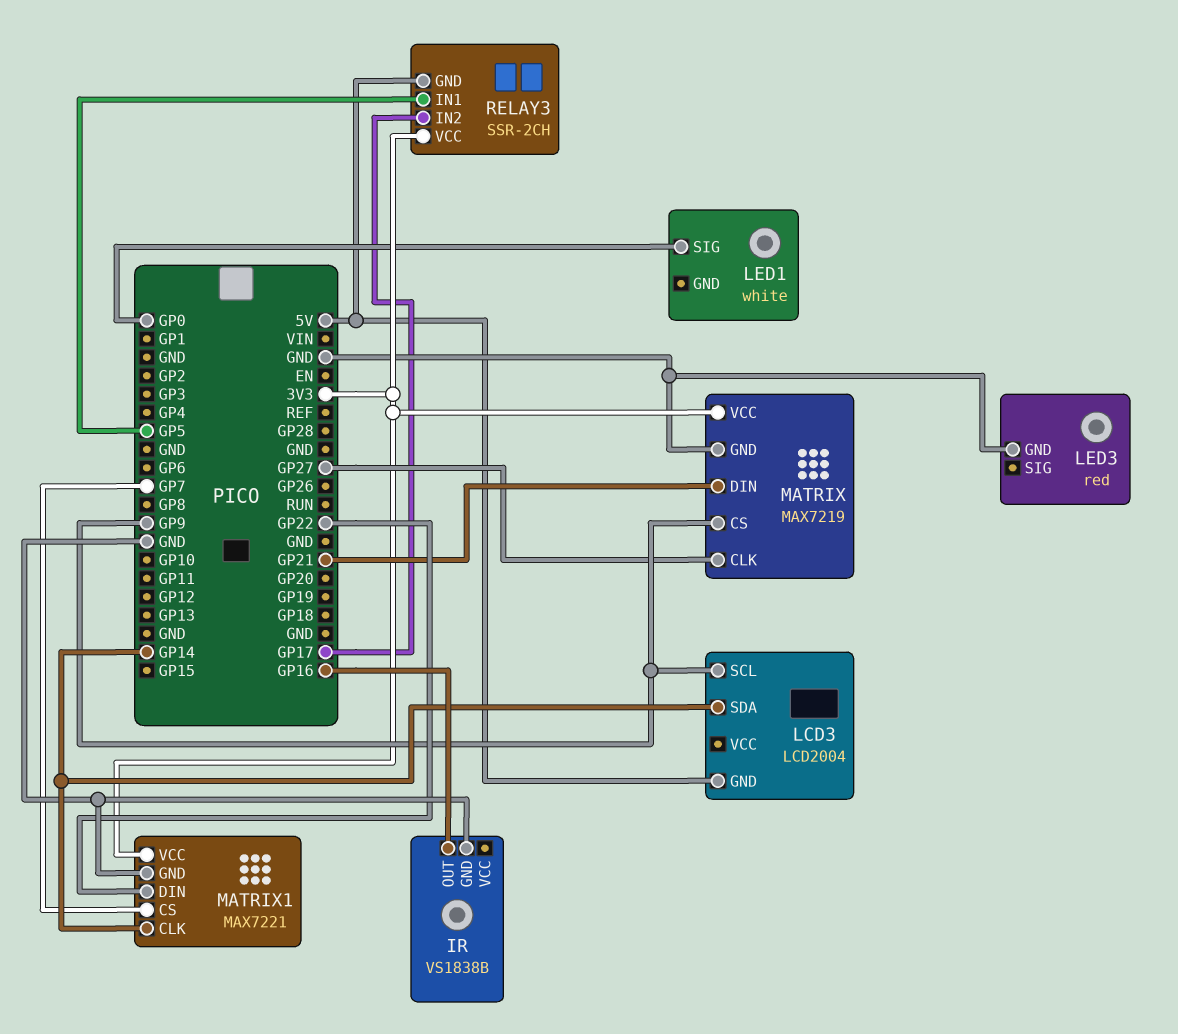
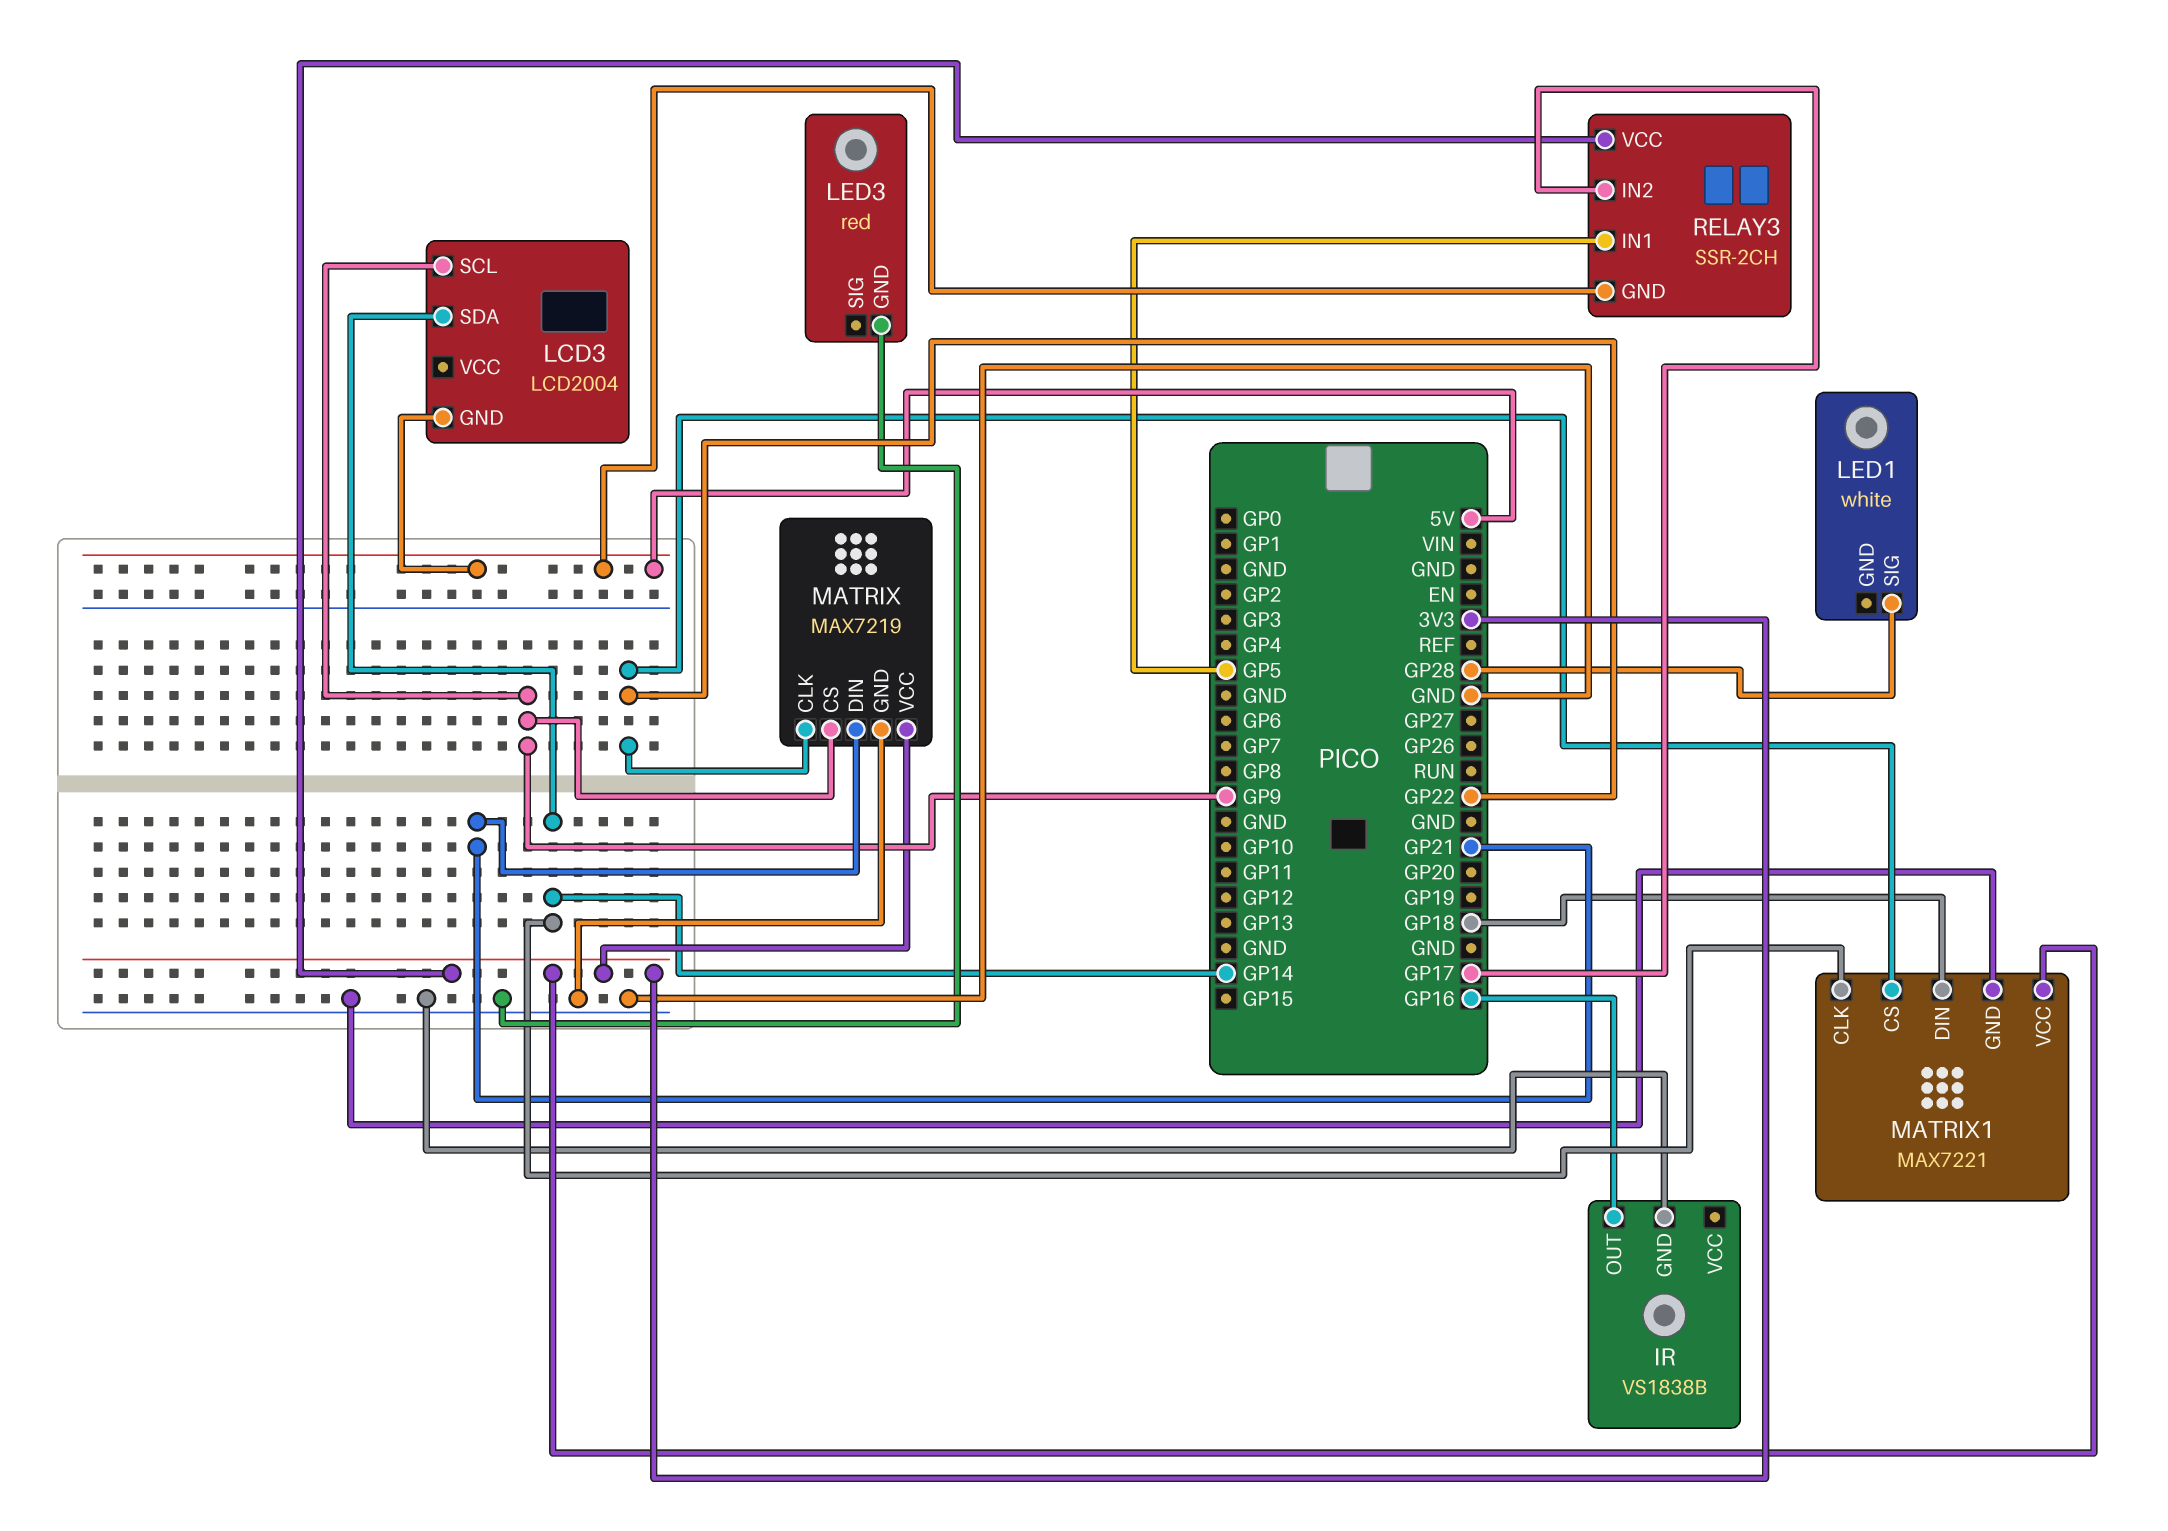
LED1 pin SIG: GP0 -> GP28
MATRIX pin CLK: GP27 -> GP22
MATRIX1 pin CS: GP7 -> GP22
MATRIX1 pin DIN: GP22 -> GP18

